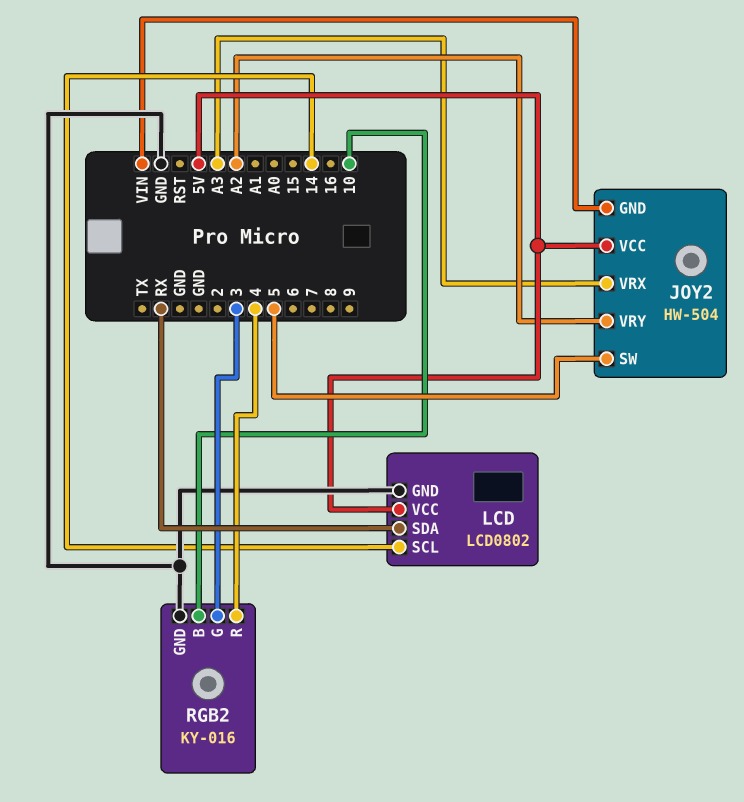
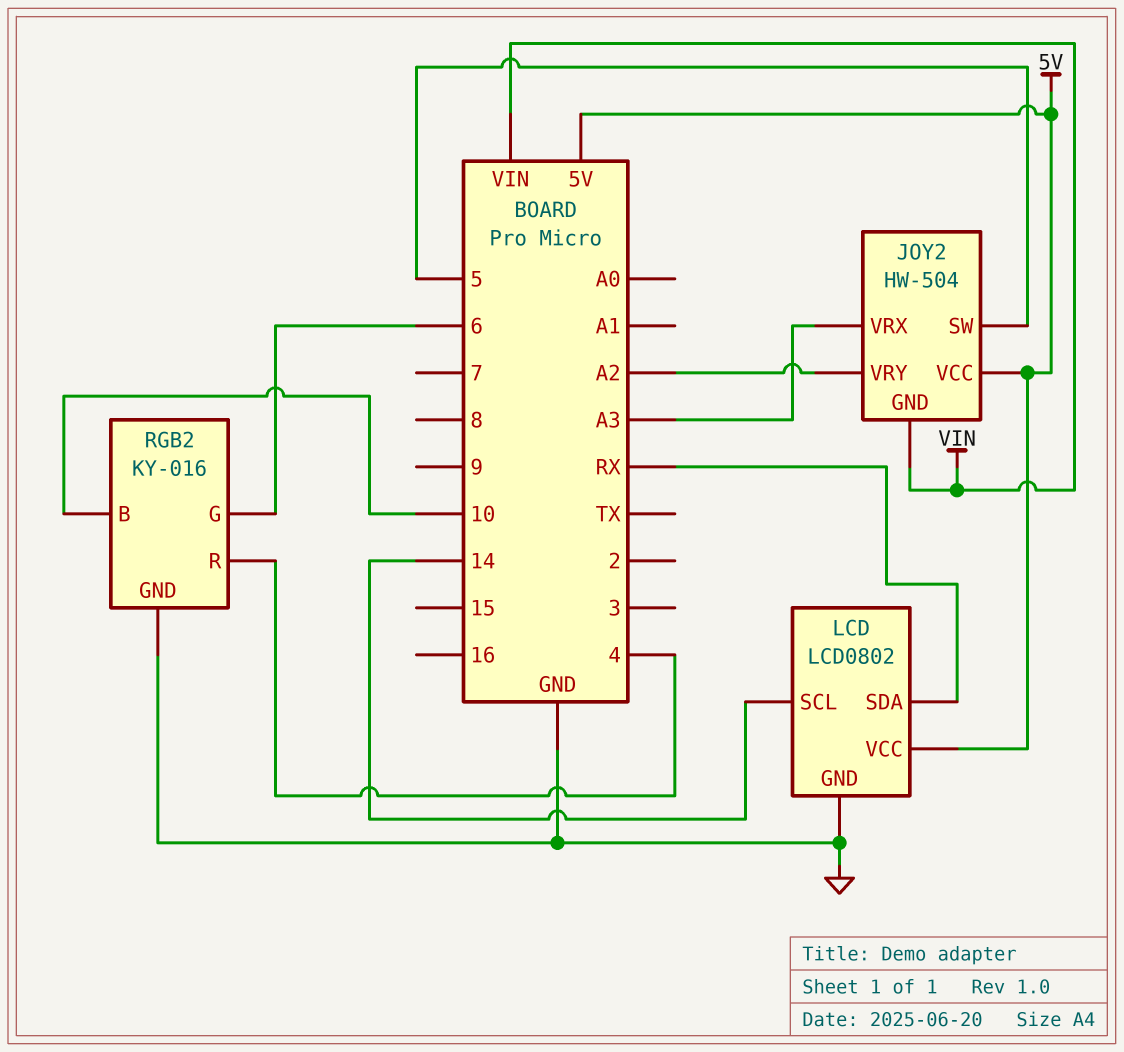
RGB2 pin G: 3 -> 6

